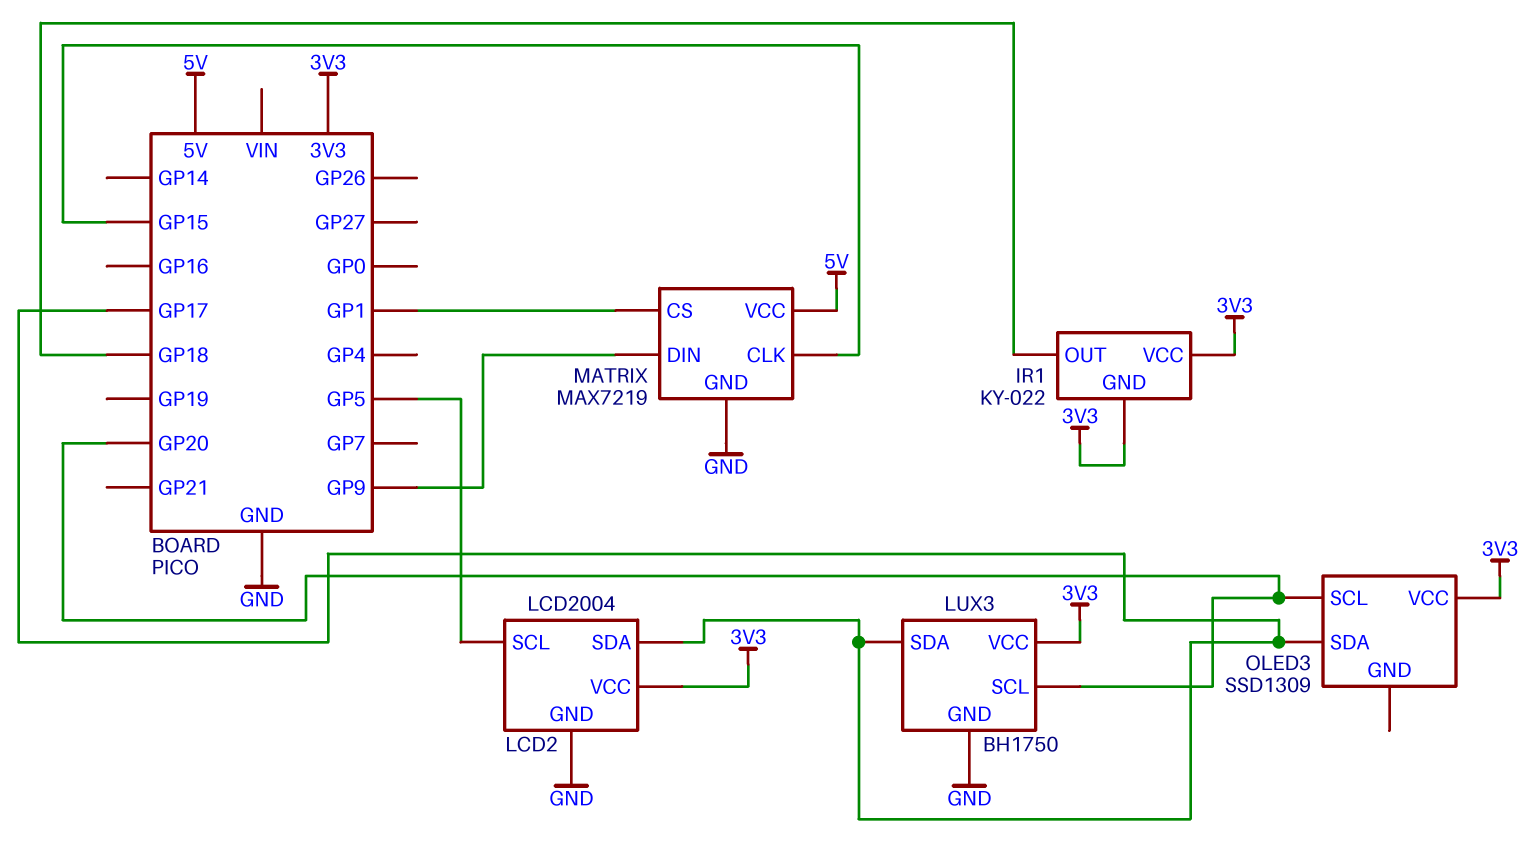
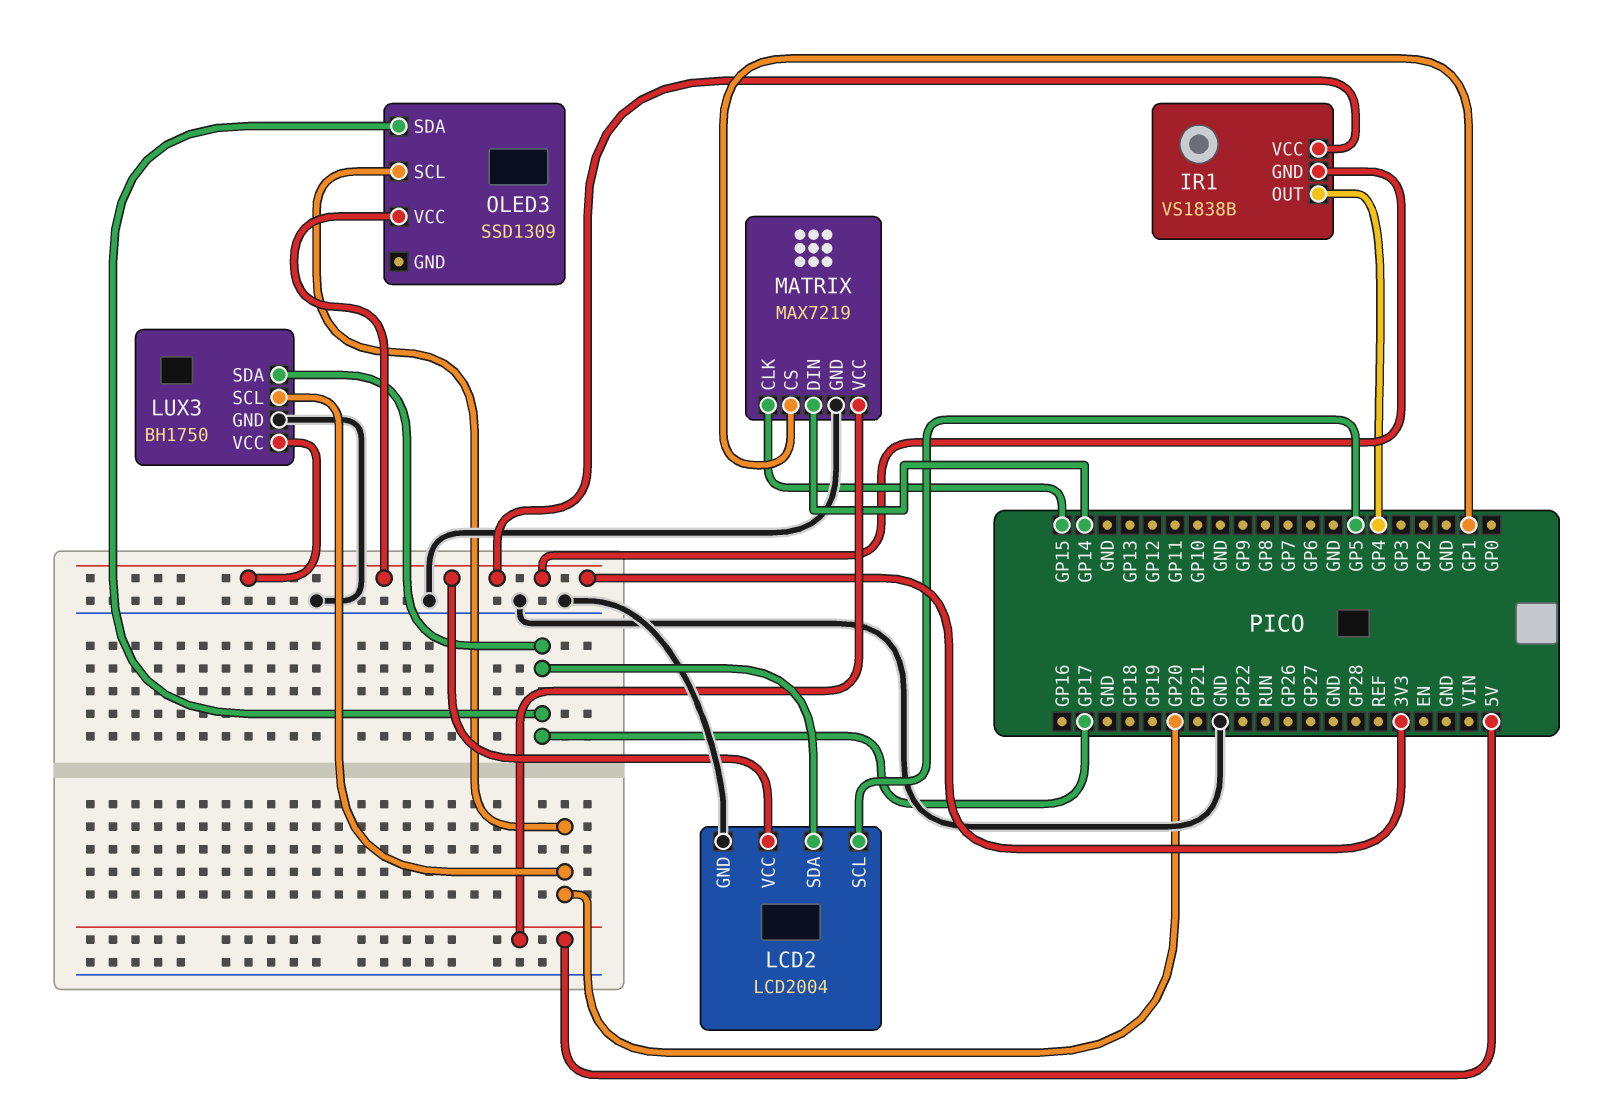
IR1: KY-022 -> VS1838B
IR1 pin OUT: GP18 -> GP4
MATRIX pin DIN: GP9 -> GP14

